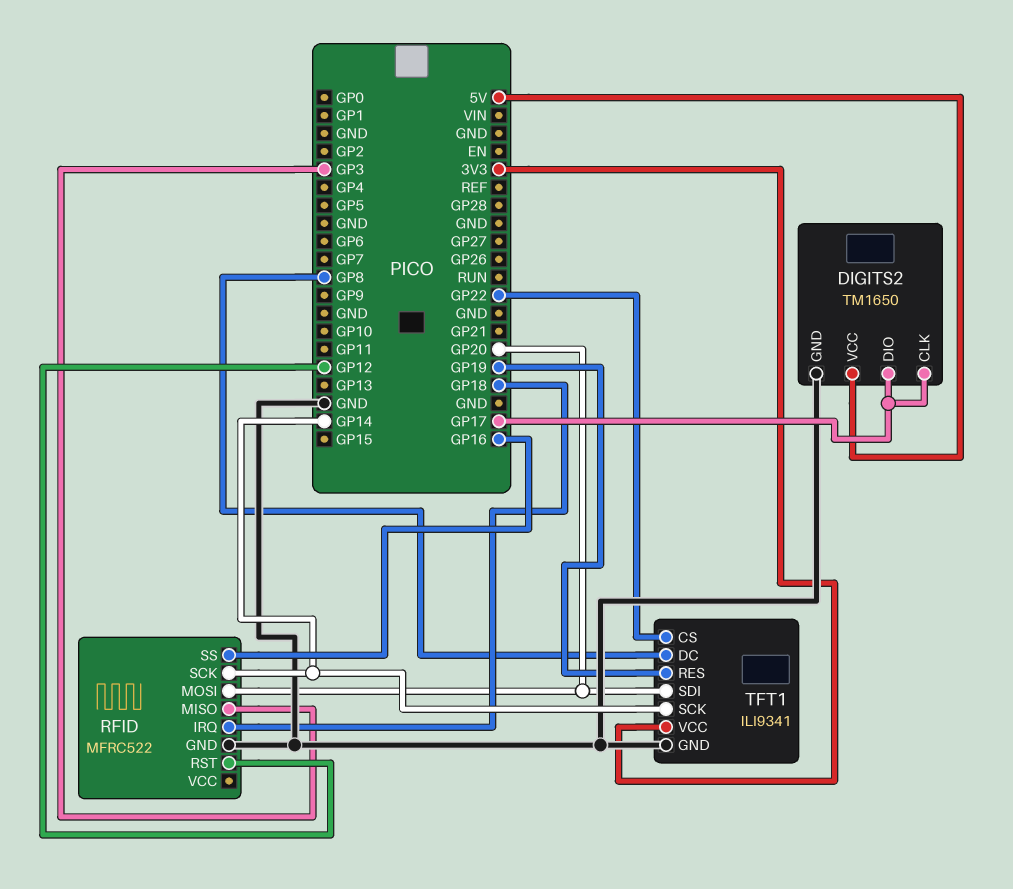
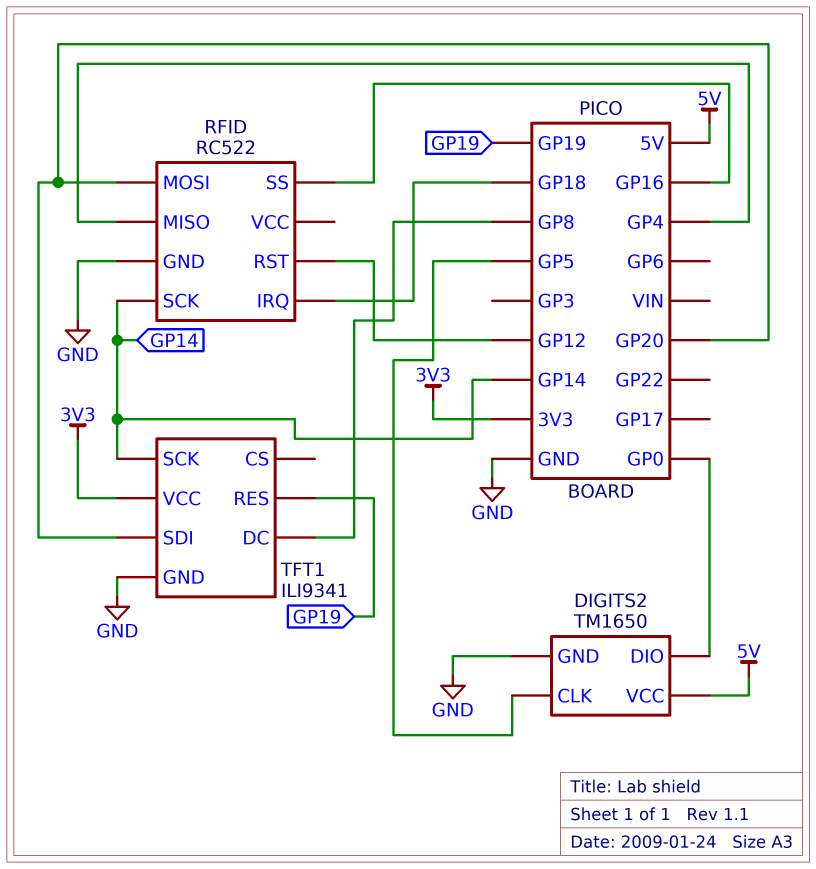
DIGITS2 pin CLK: GP17 -> GP5
DIGITS2 pin DIO: GP17 -> GP0
RFID: MFRC522 -> RC522
RFID pin MISO: GP3 -> GP4
TFT1 pin CS: GP22 -> none

